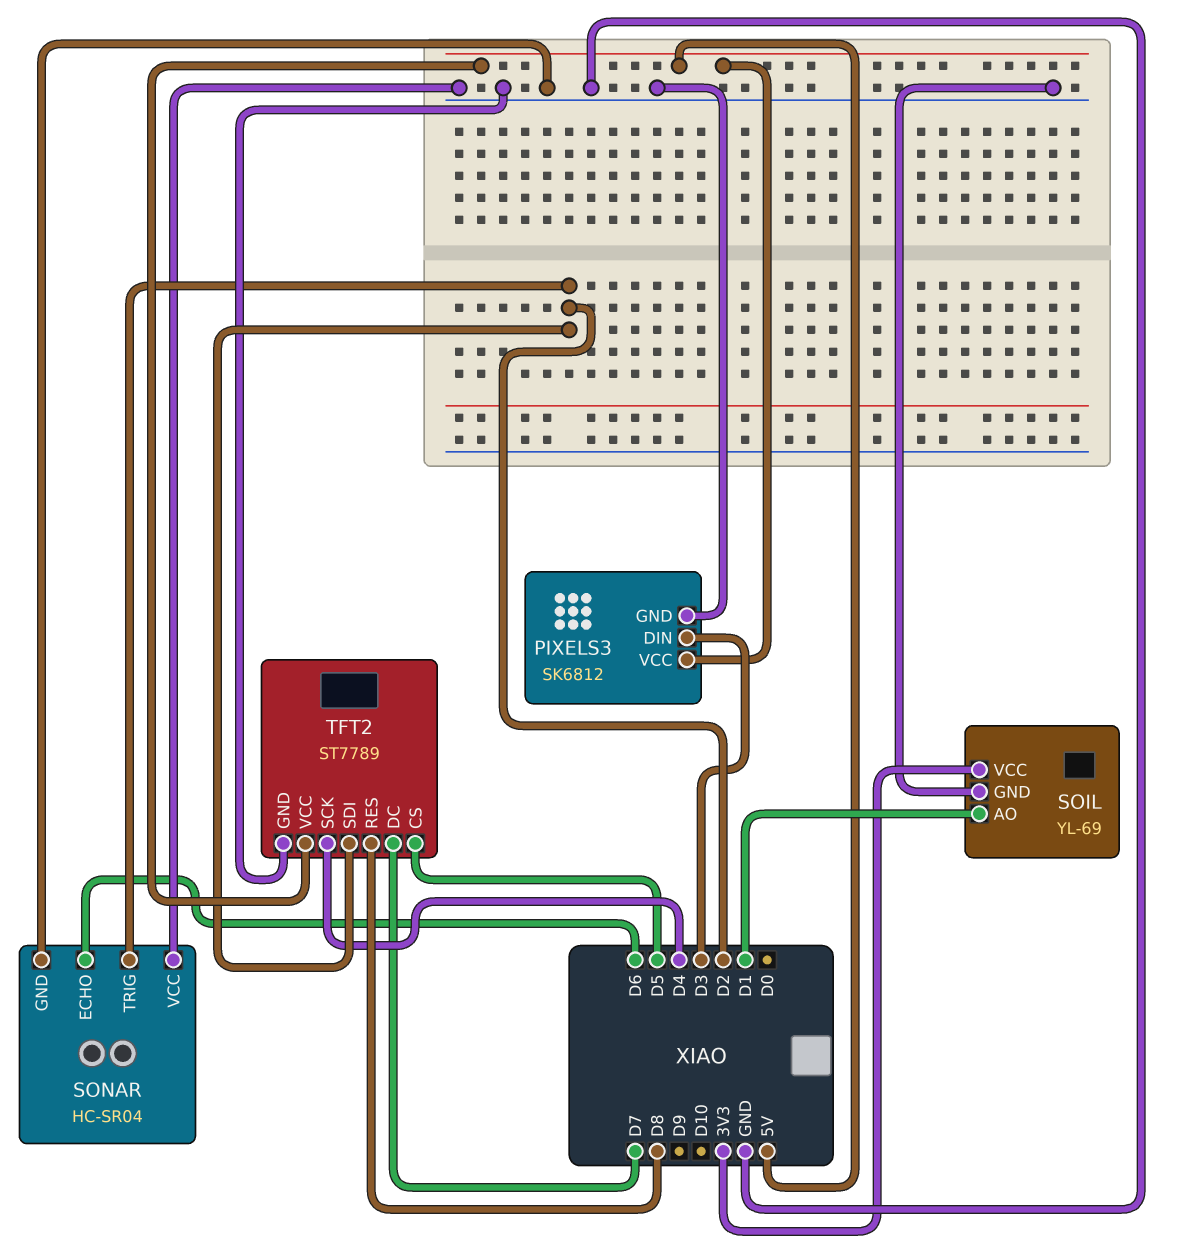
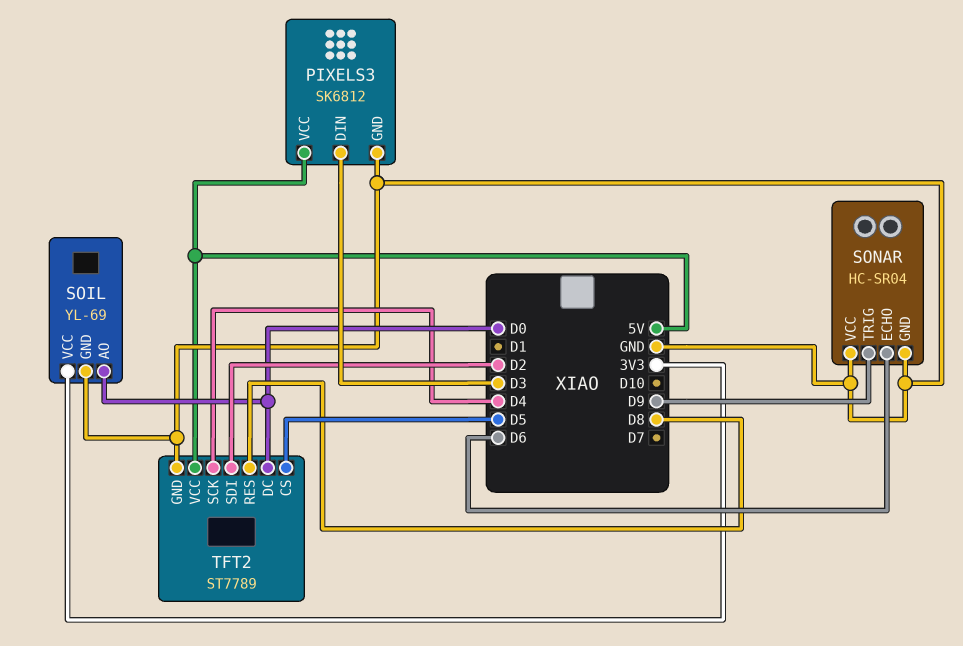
SOIL pin AO: D1 -> D0
SONAR pin TRIG: D2 -> D9
TFT2 pin DC: D7 -> D0

